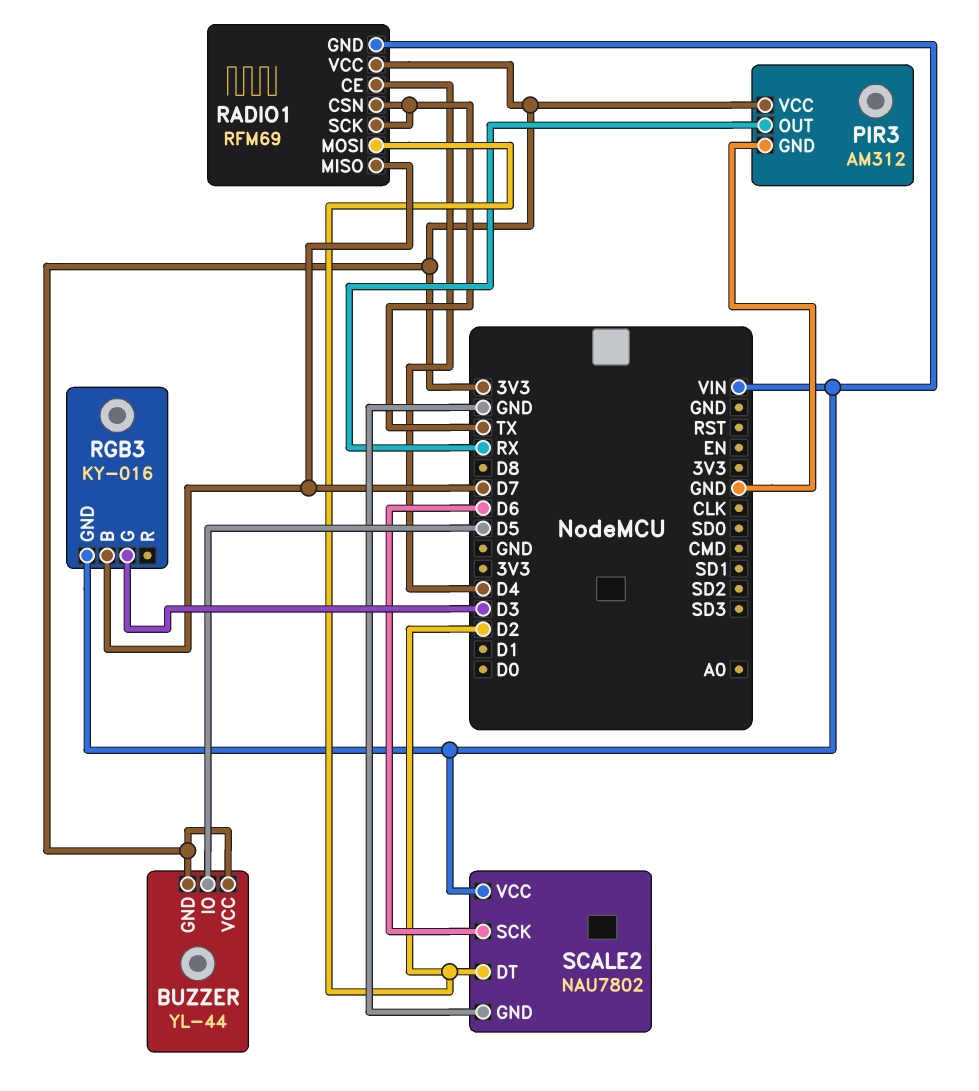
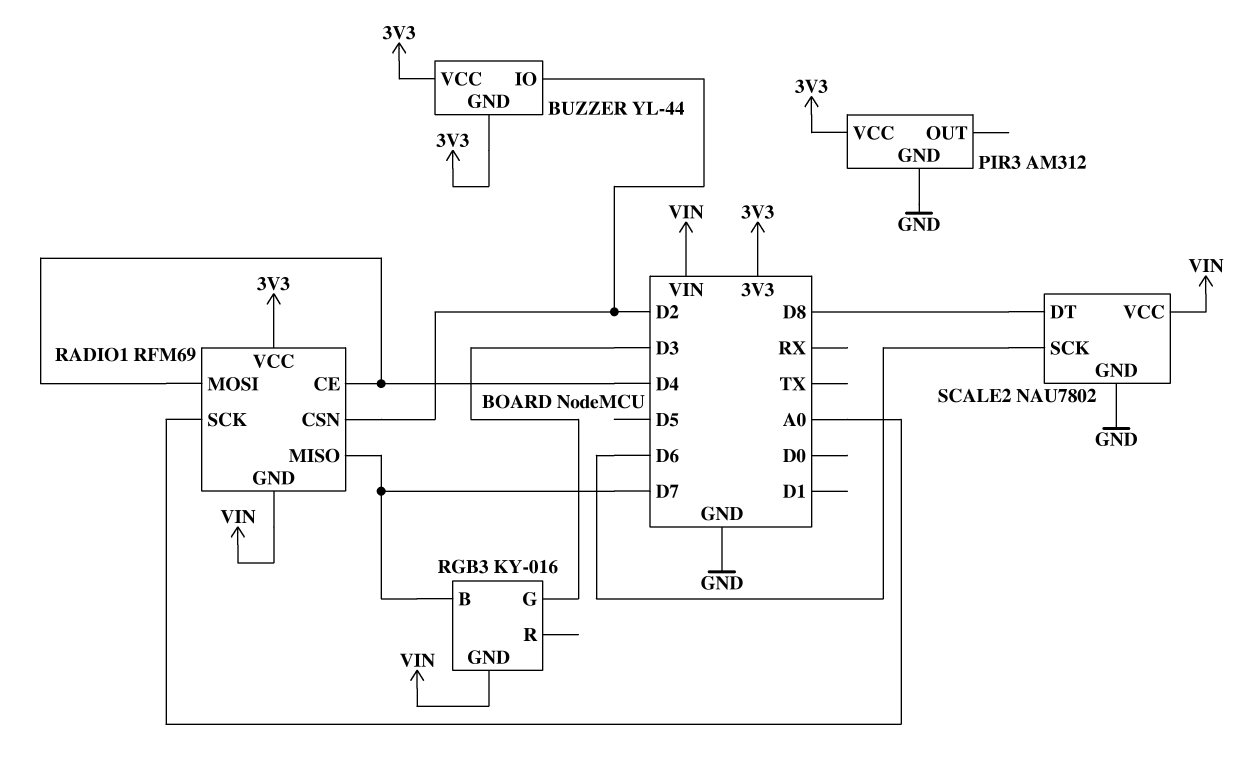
BUZZER pin IO: D5 -> D2
PIR3 pin OUT: RX -> none
RADIO1 pin CSN: TX -> D2
RADIO1 pin MOSI: D2 -> D4
RADIO1 pin SCK: TX -> A0
SCALE2 pin DT: D2 -> D8

